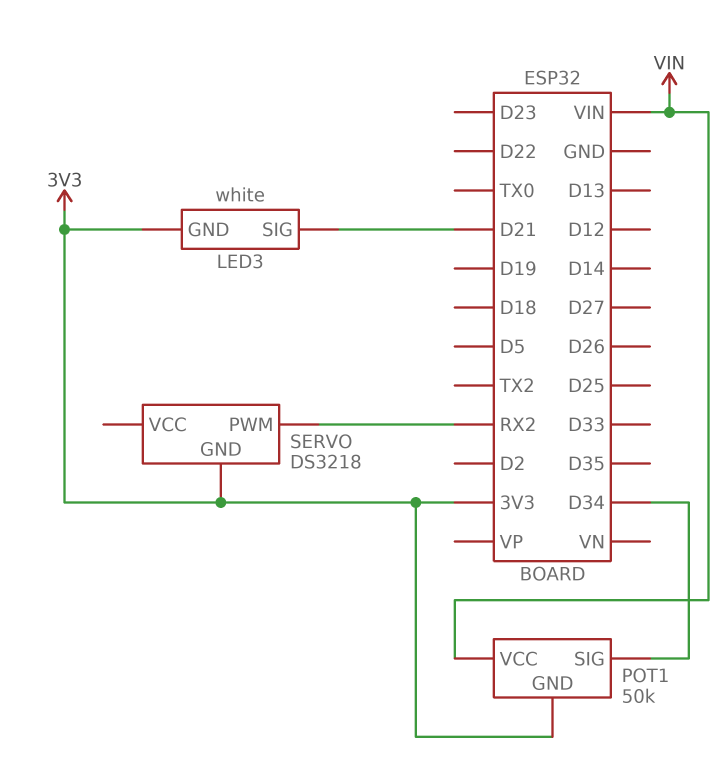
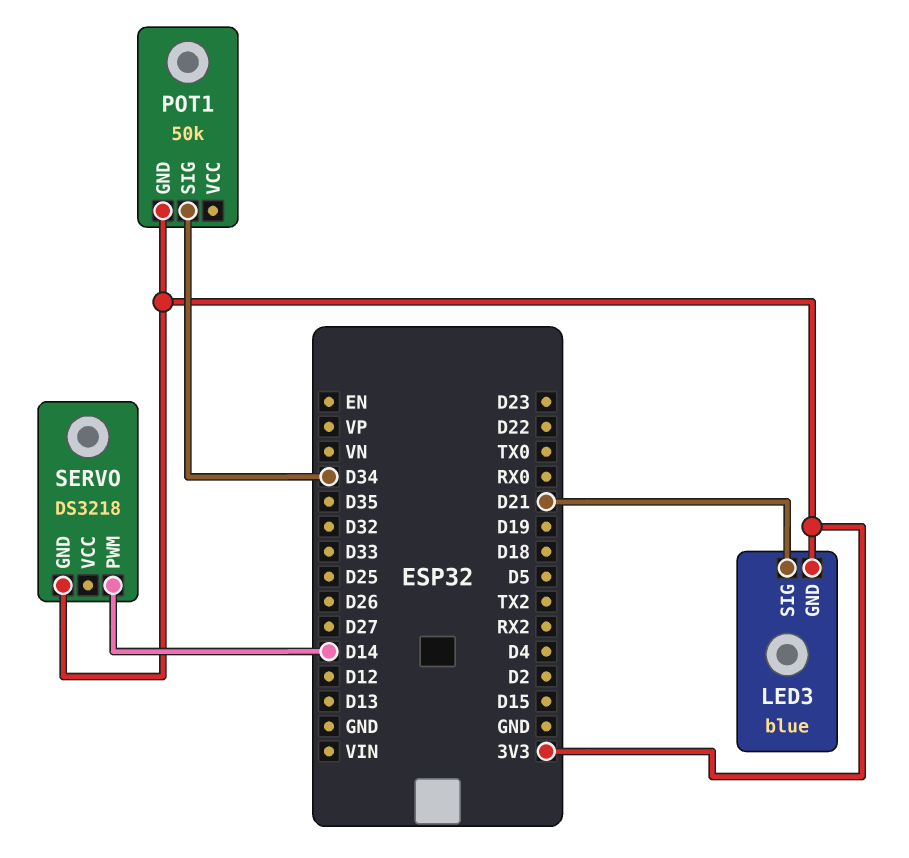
LED3: white -> blue
POT1 pin VCC: VIN -> none
SERVO pin PWM: RX2 -> D14

